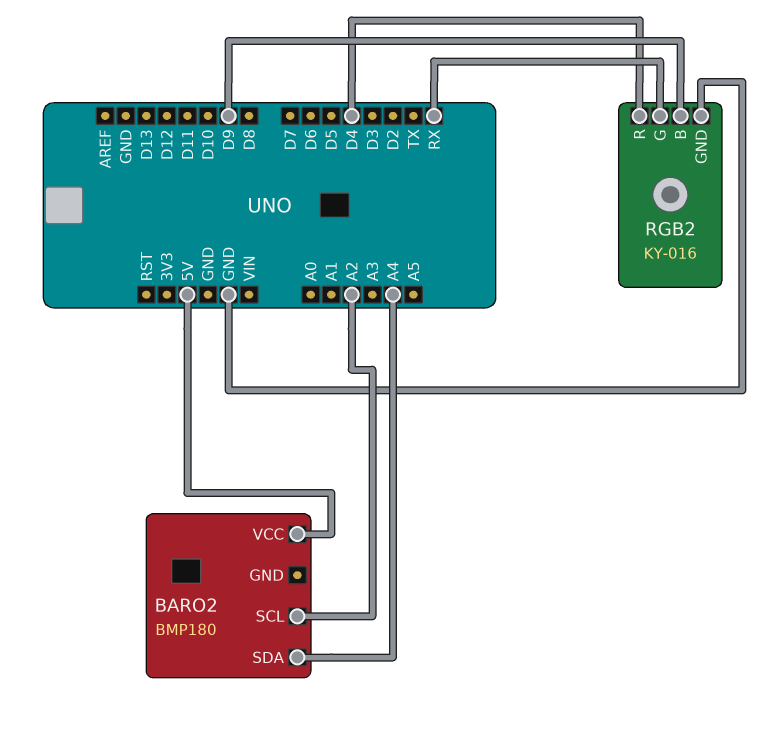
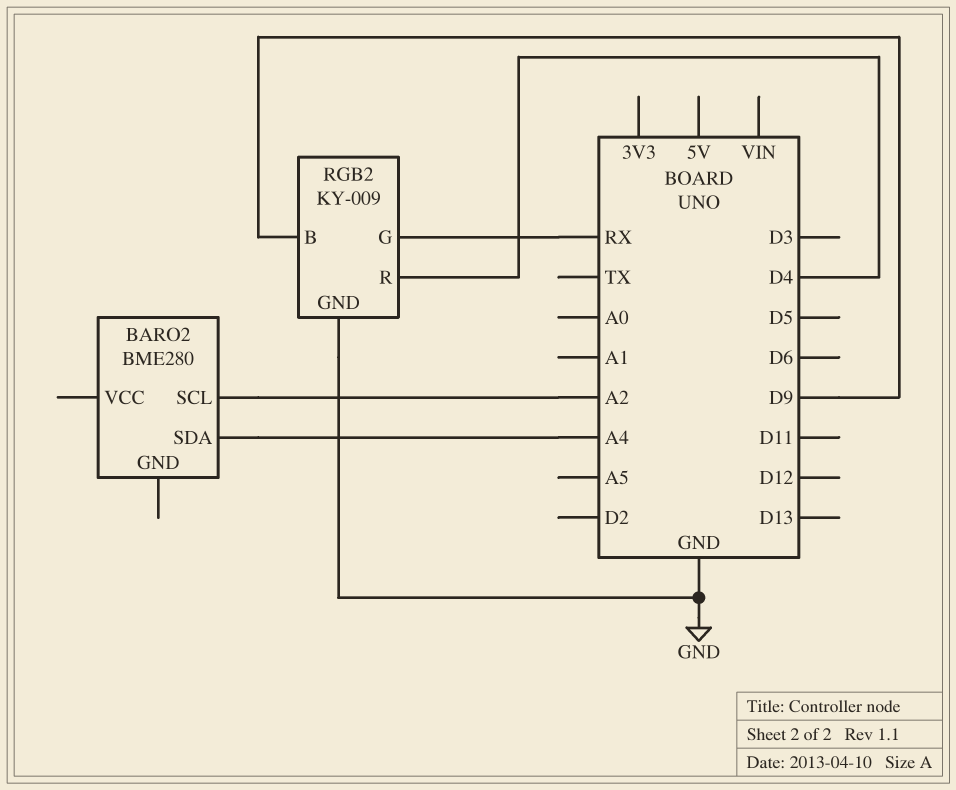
BARO2: BMP180 -> BME280
BARO2 pin VCC: 5V -> none
RGB2: KY-016 -> KY-009

